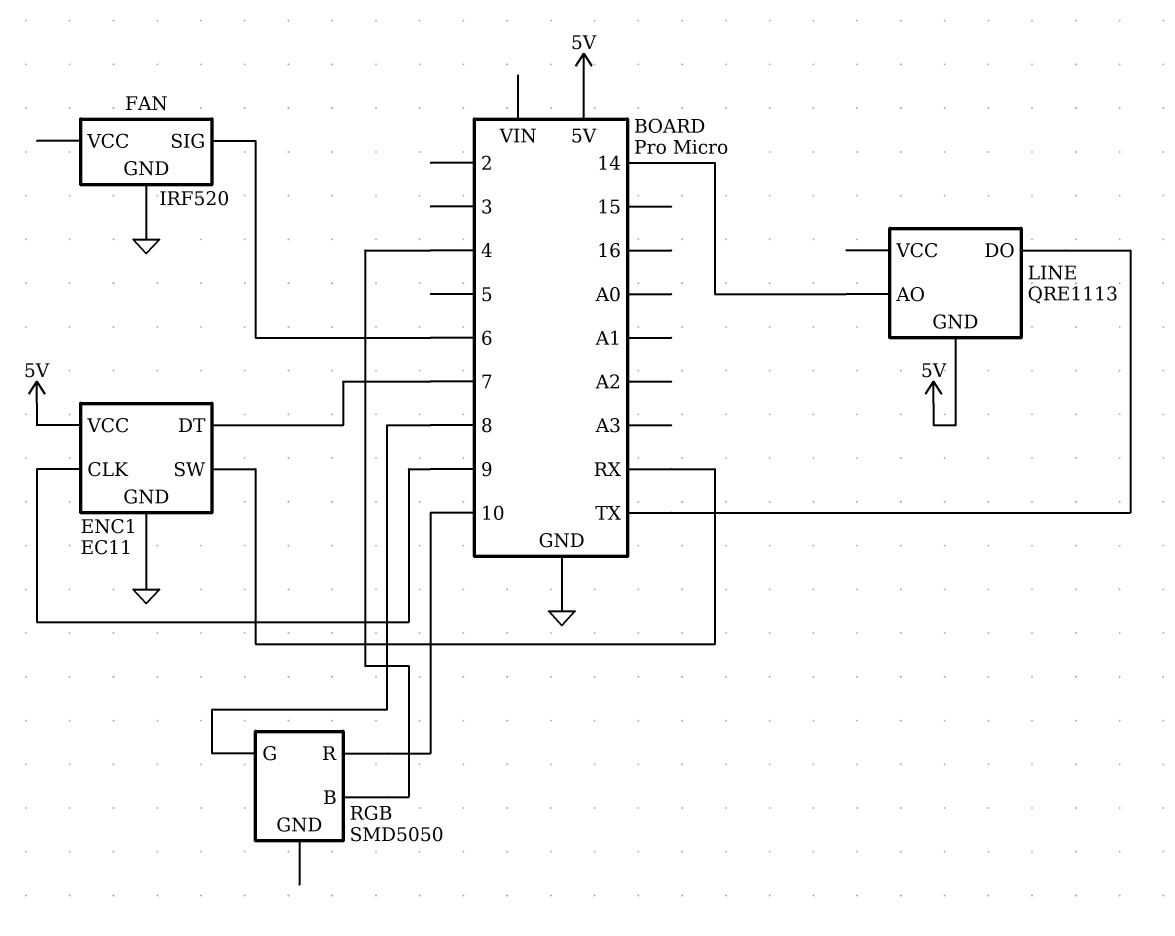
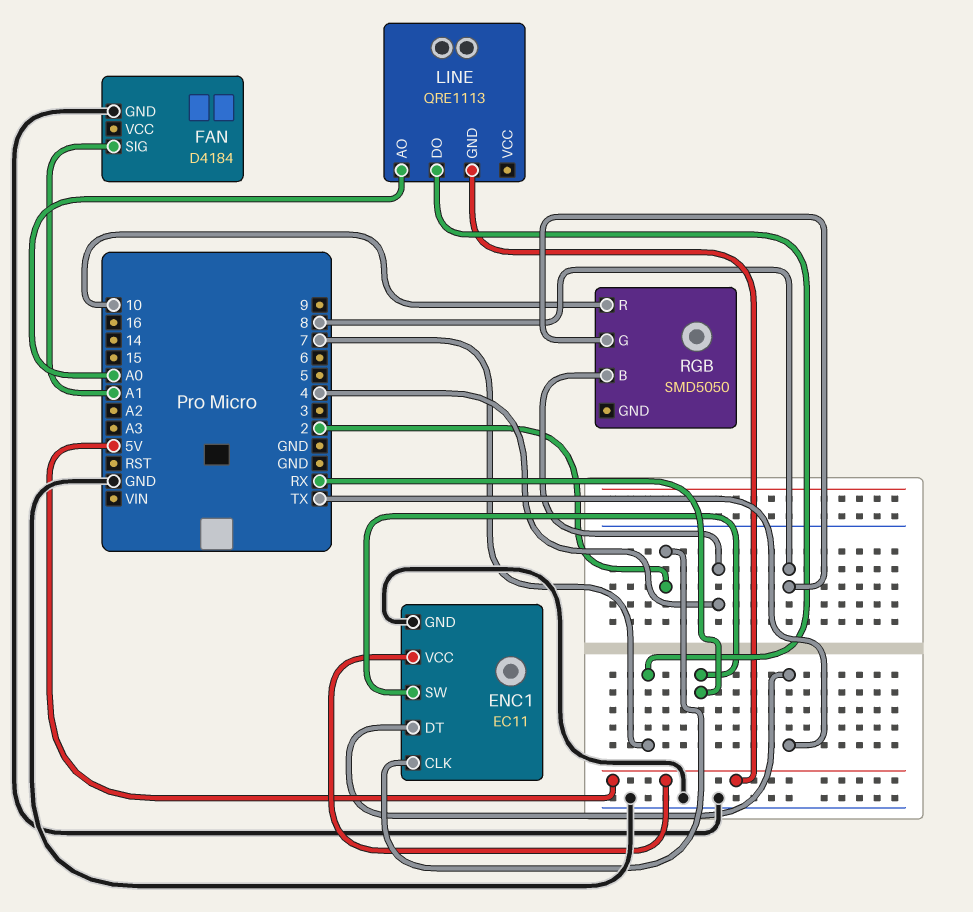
ENC1 pin CLK: 9 -> 2
ENC1 pin DT: 7 -> TX
FAN: IRF520 -> D4184
FAN pin SIG: 6 -> A1
LINE pin AO: 14 -> A0
LINE pin DO: TX -> 7

